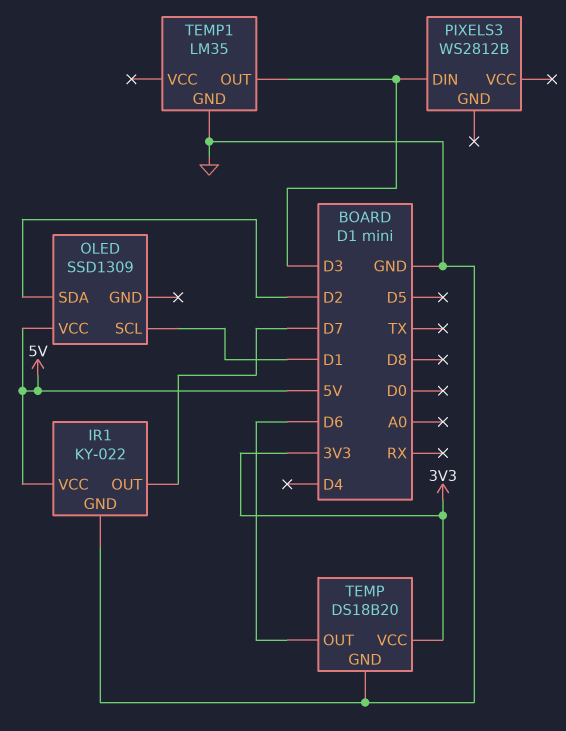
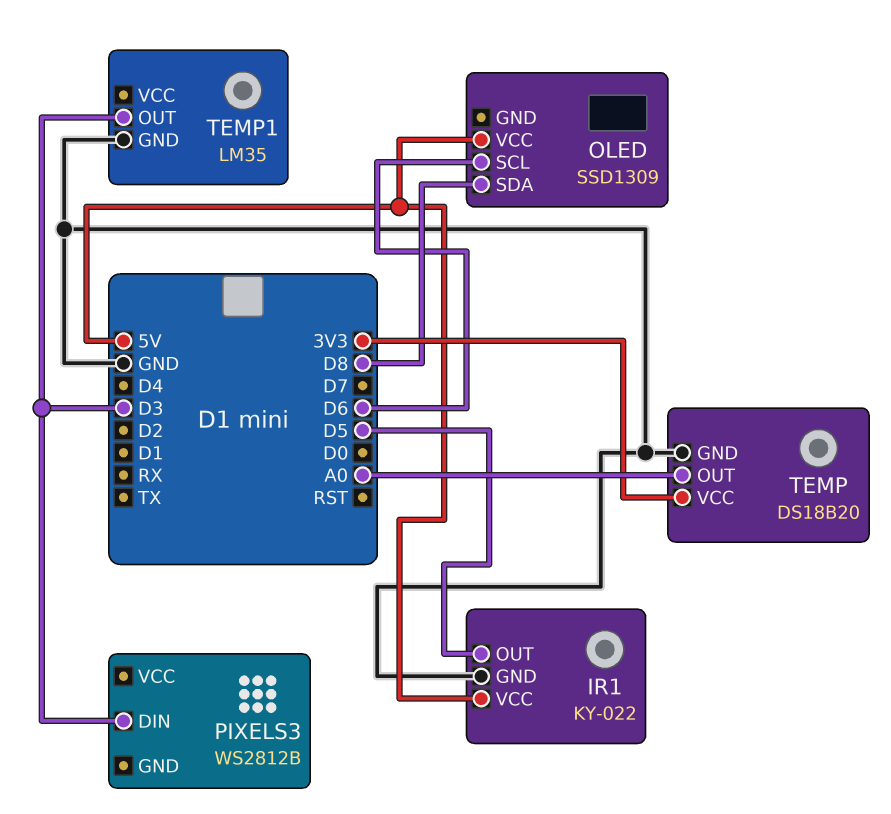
IR1 pin OUT: D7 -> D5
OLED pin SCL: D1 -> D6
OLED pin SDA: D2 -> D8
TEMP pin OUT: D6 -> A0

